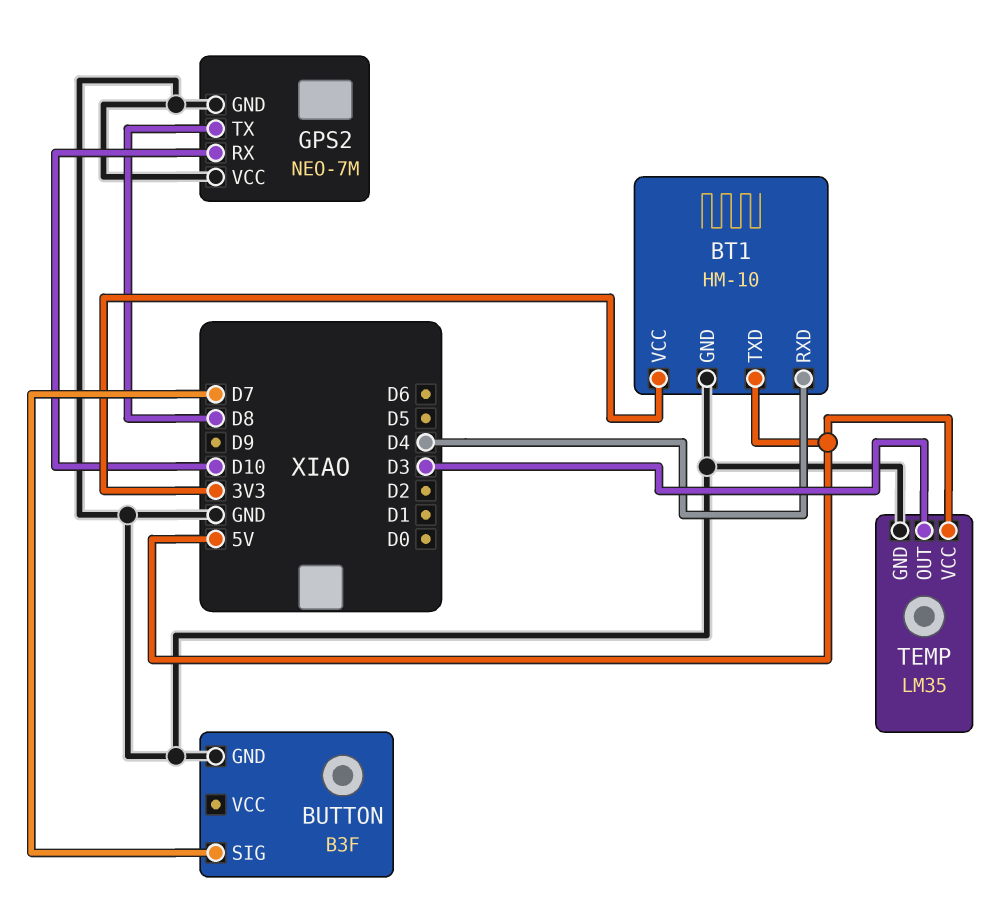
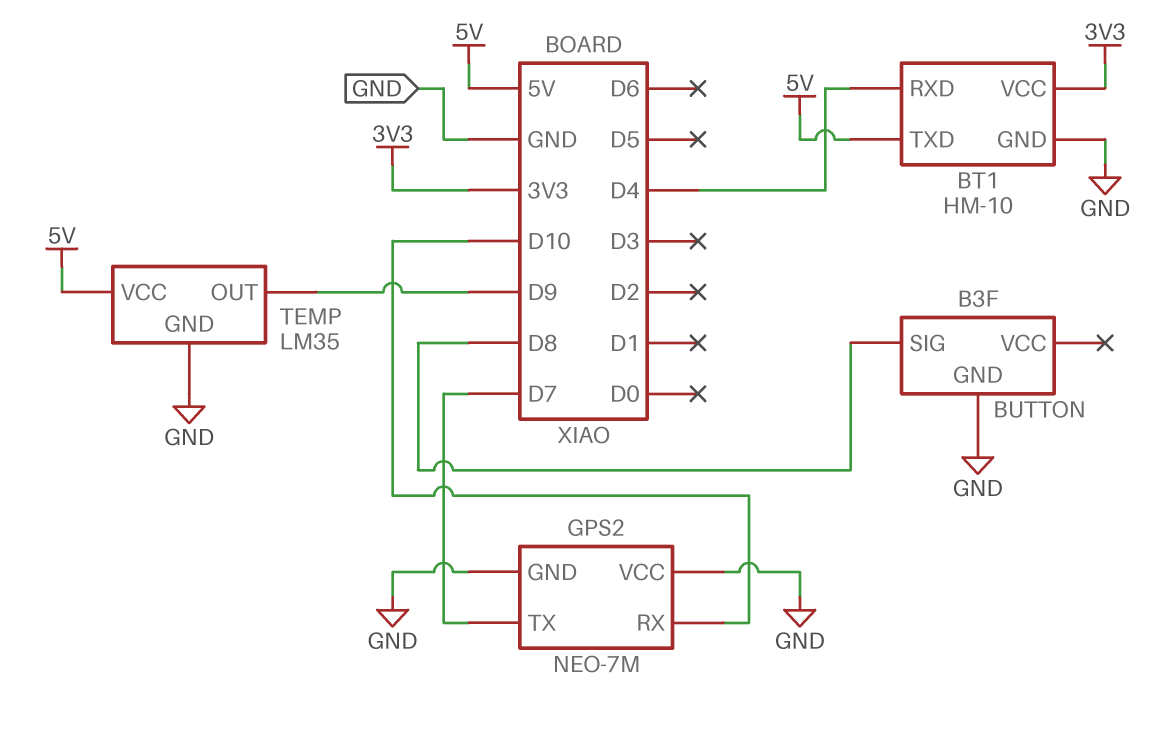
BUTTON pin SIG: D7 -> D8
GPS2 pin TX: D8 -> D7
TEMP pin OUT: D3 -> D9

